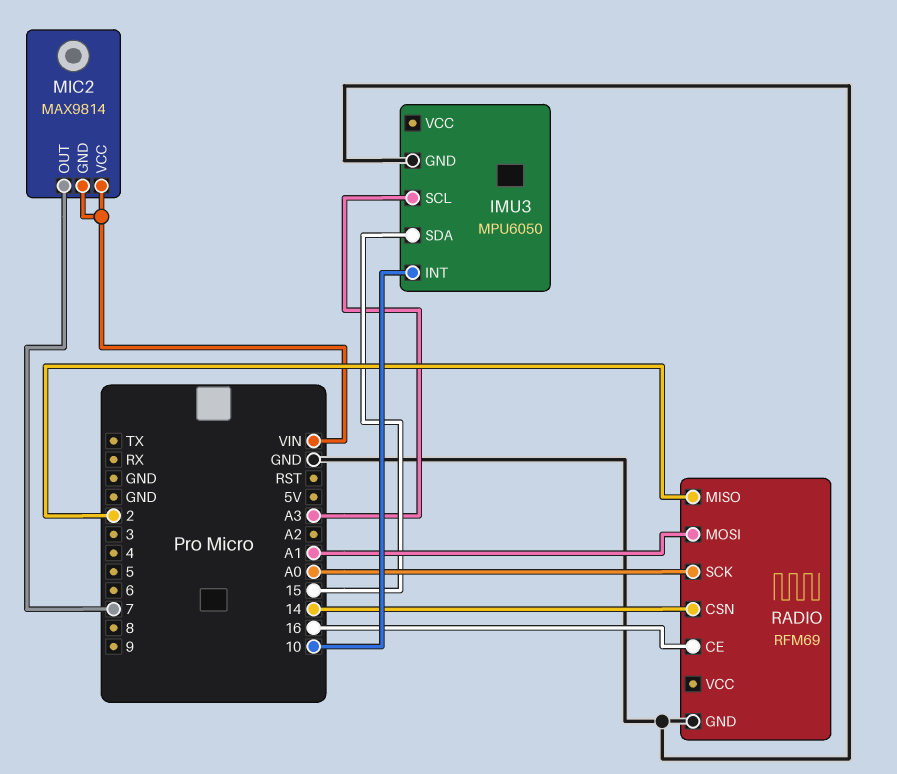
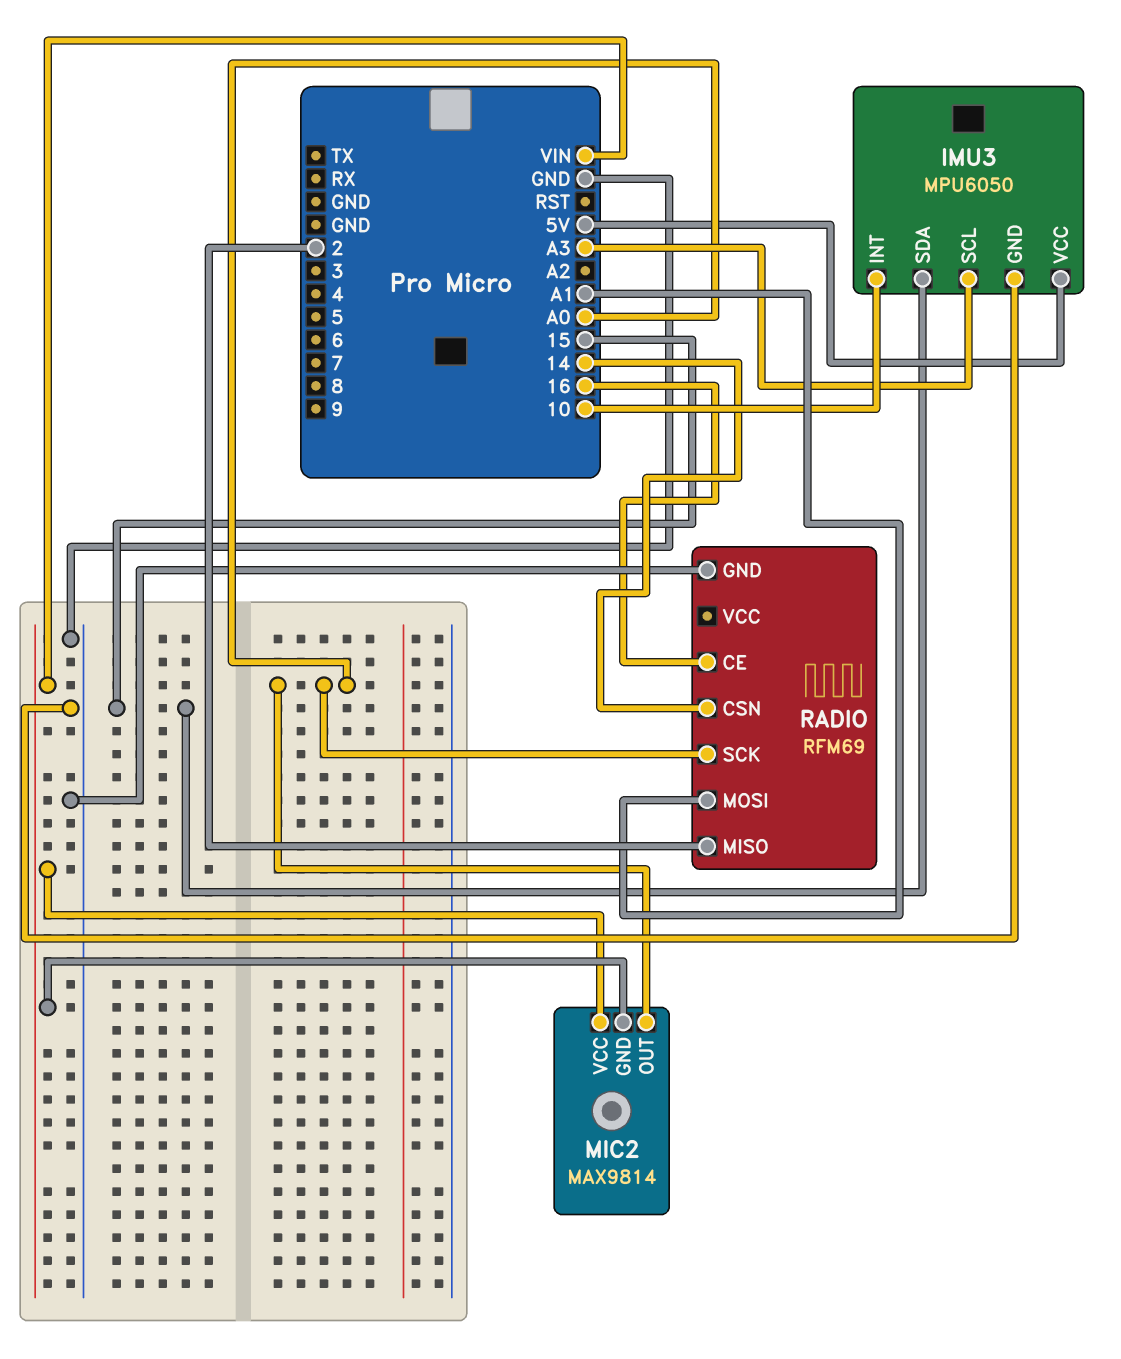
IMU3 pin VCC: none -> 5V
MIC2 pin OUT: 7 -> A0

